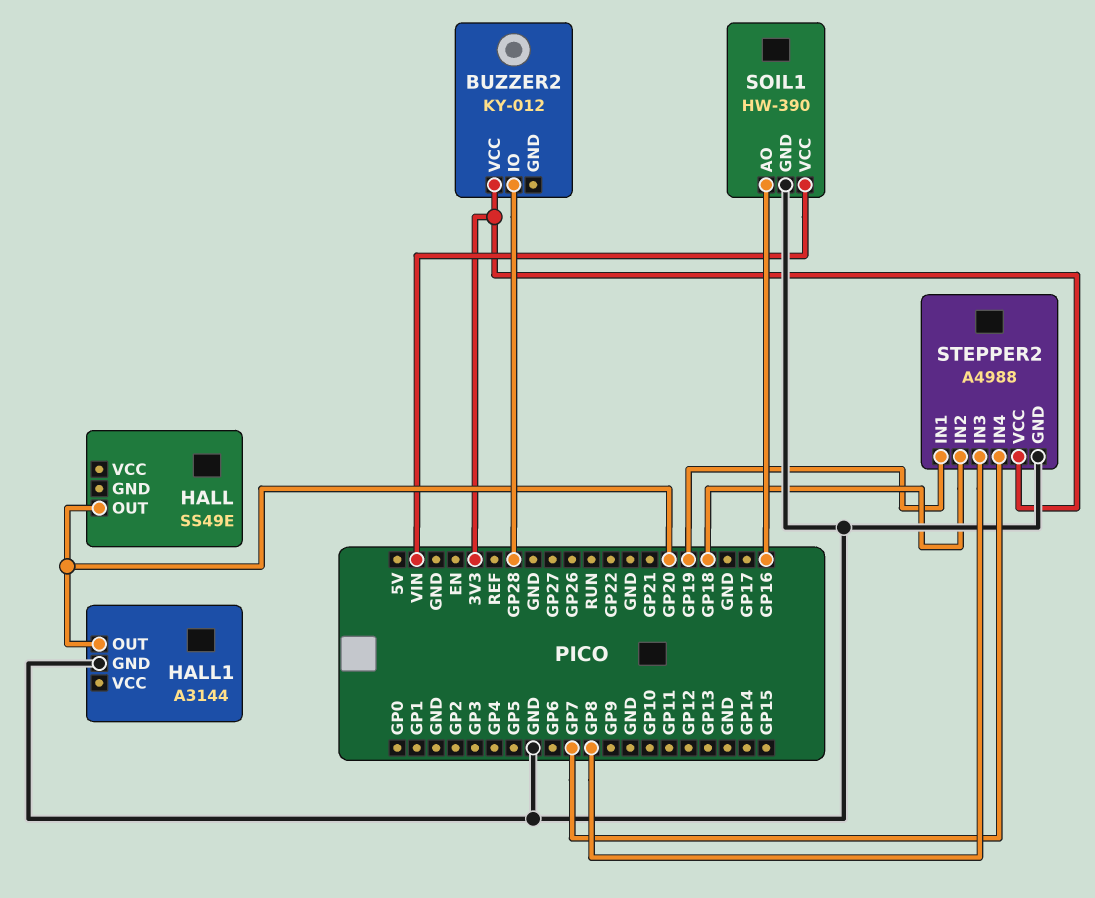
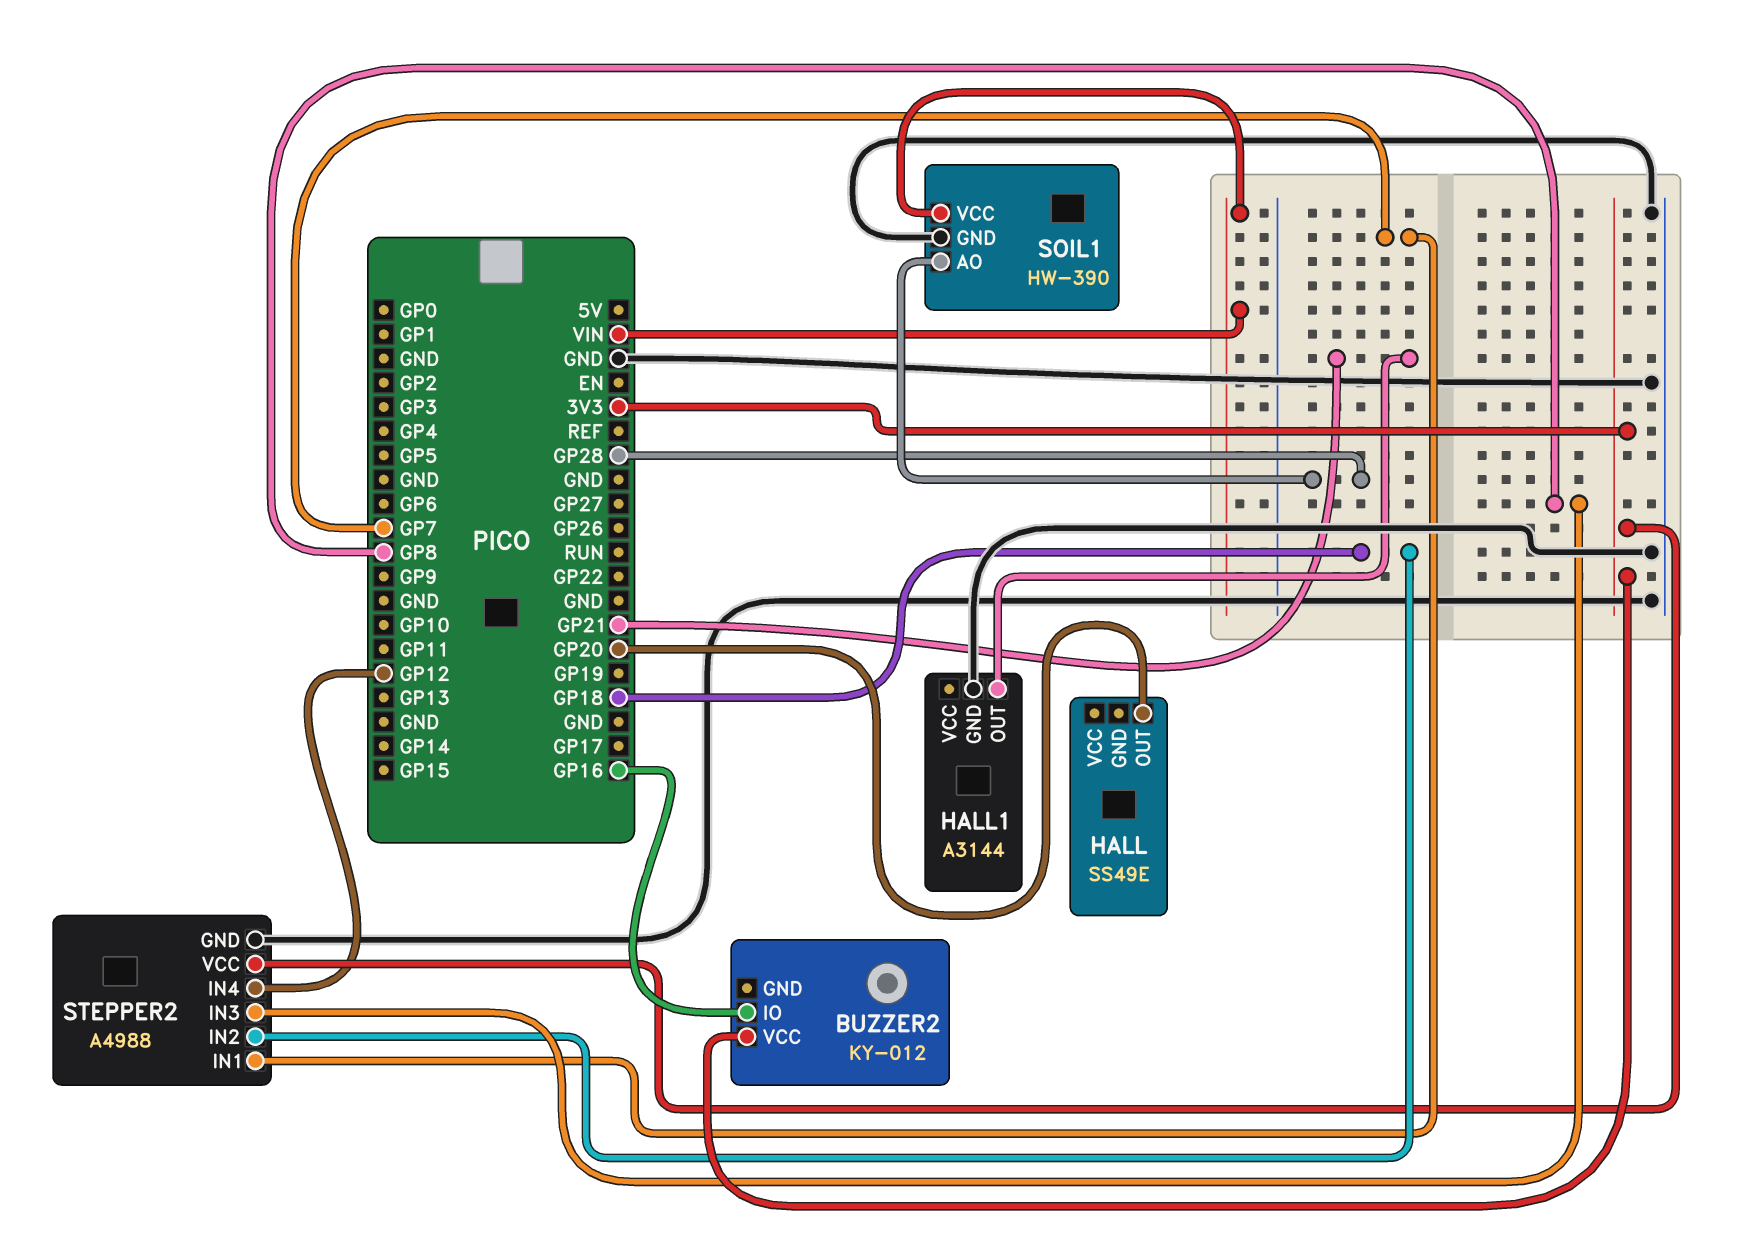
BUZZER2 pin IO: GP28 -> GP16
HALL1 pin OUT: GP20 -> GP21
SOIL1 pin AO: GP16 -> GP28
STEPPER2 pin IN1: GP19 -> GP7
STEPPER2 pin IN4: GP7 -> GP12

